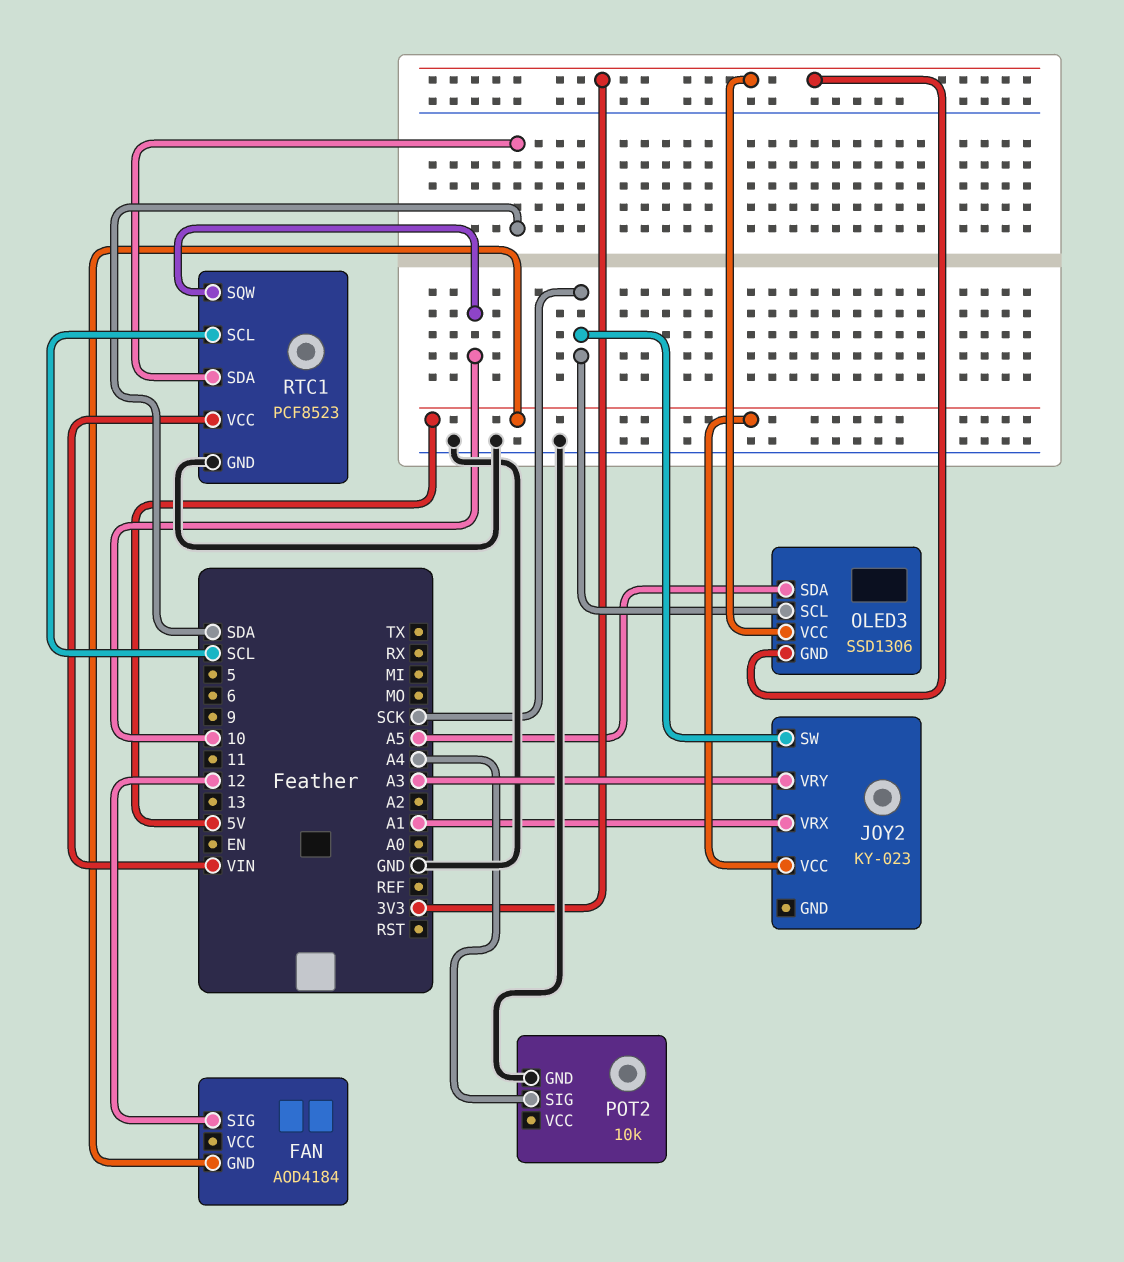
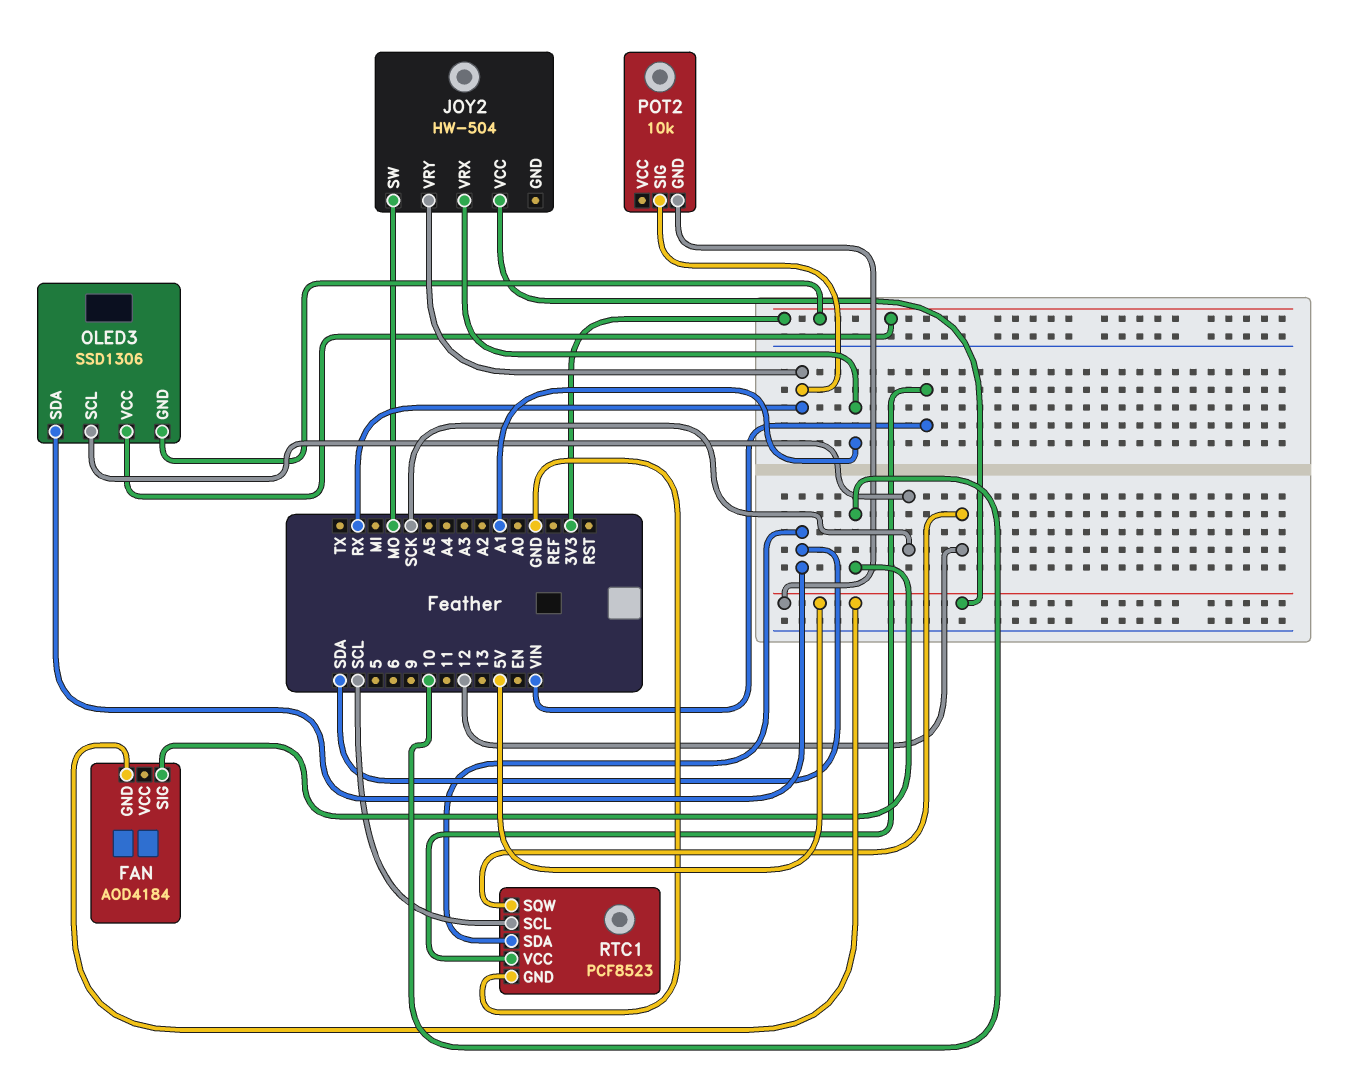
FAN pin SIG: 12 -> 10
JOY2: KY-023 -> HW-504
JOY2 pin SW: SCK -> MO
JOY2 pin VRY: A3 -> RX
OLED3 pin SDA: A5 -> SDA
POT2 pin GND: GND -> 5V
POT2 pin SIG: A4 -> RX
RTC1 pin SQW: 10 -> 12

